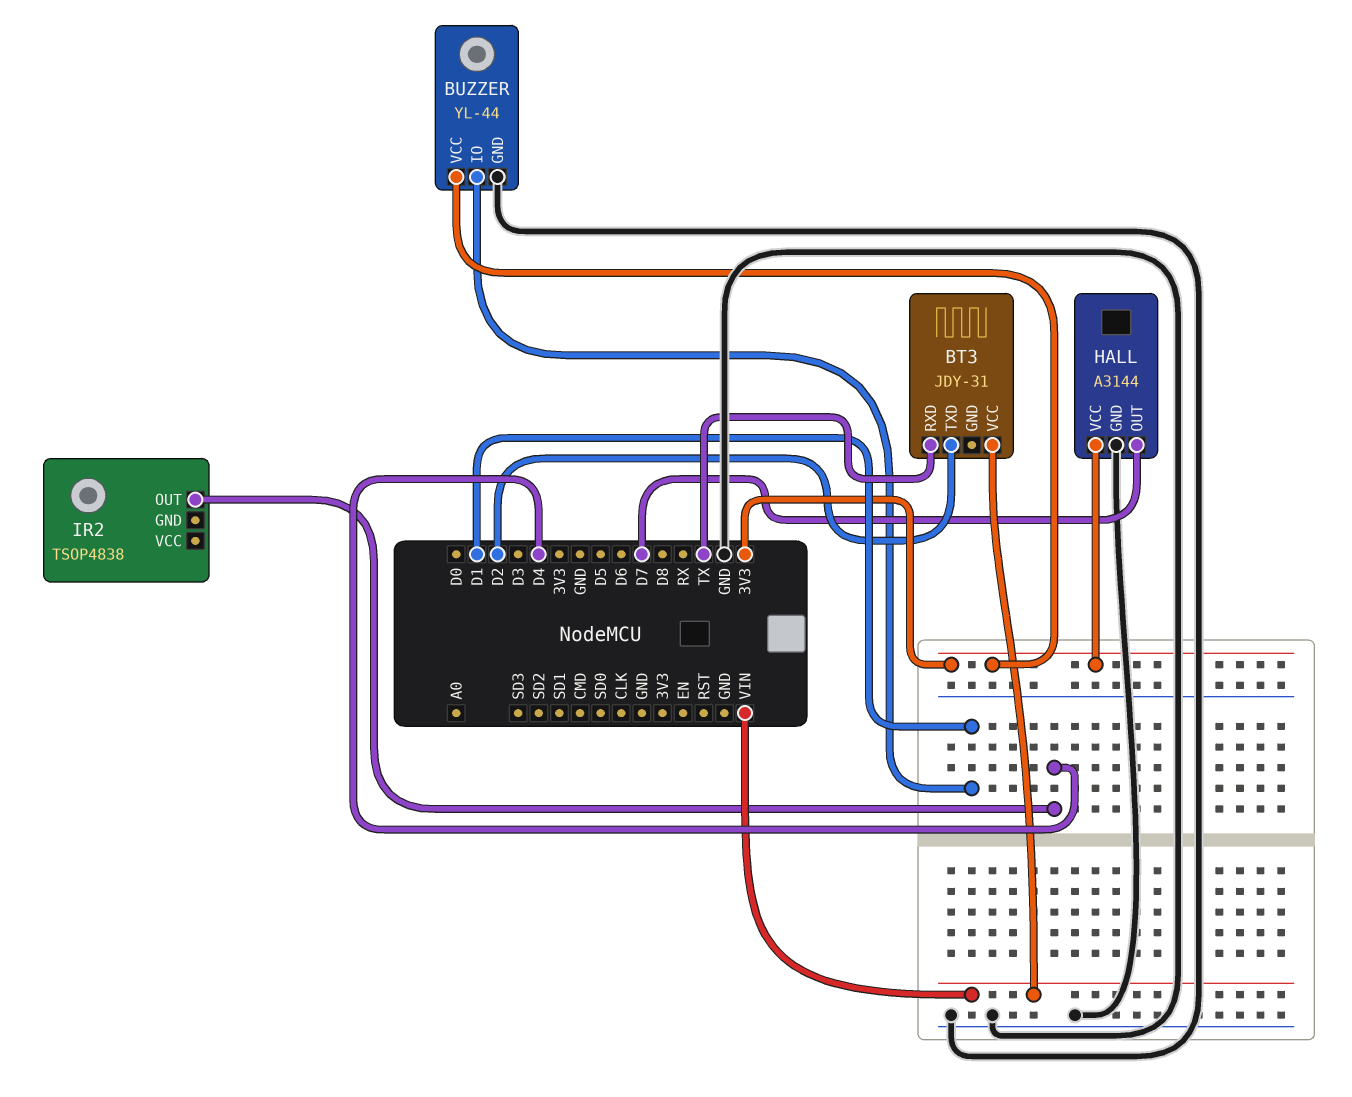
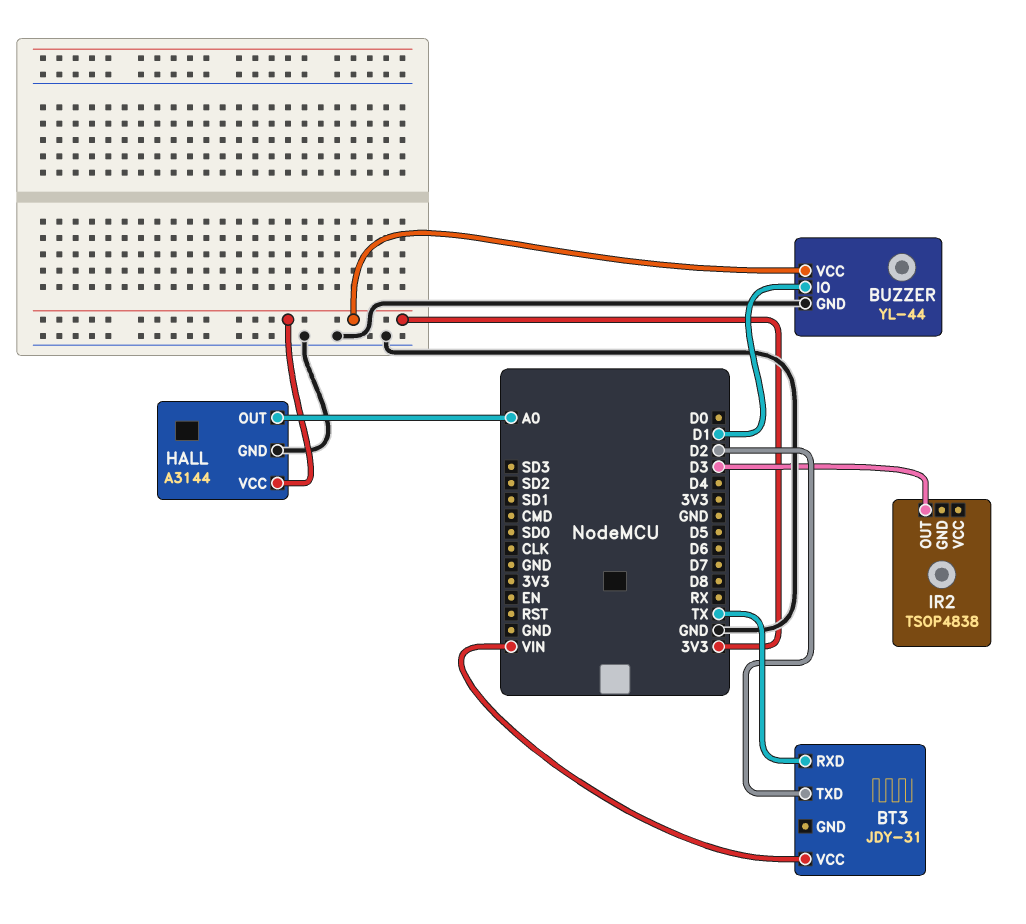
HALL pin OUT: D7 -> A0
IR2 pin OUT: D4 -> D3

